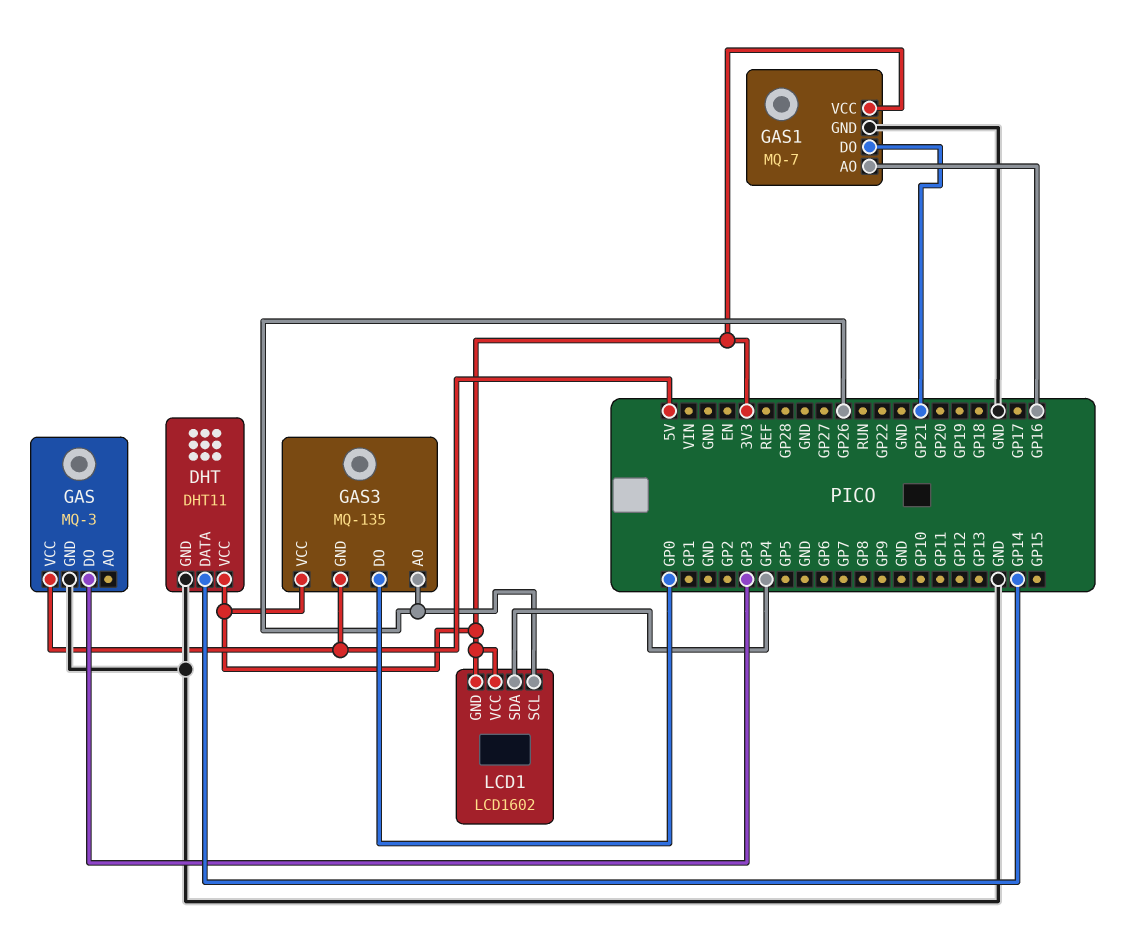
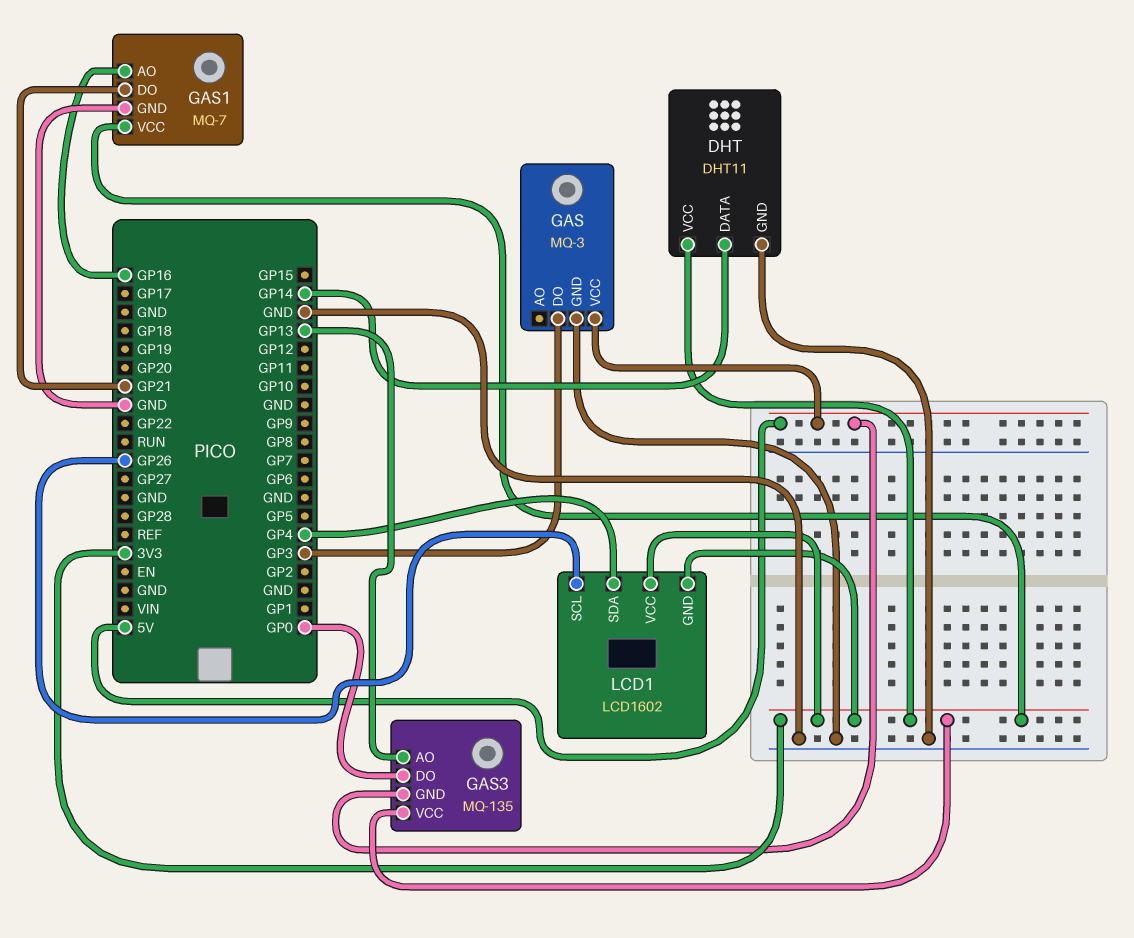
GAS3 pin AO: GP26 -> GP13

